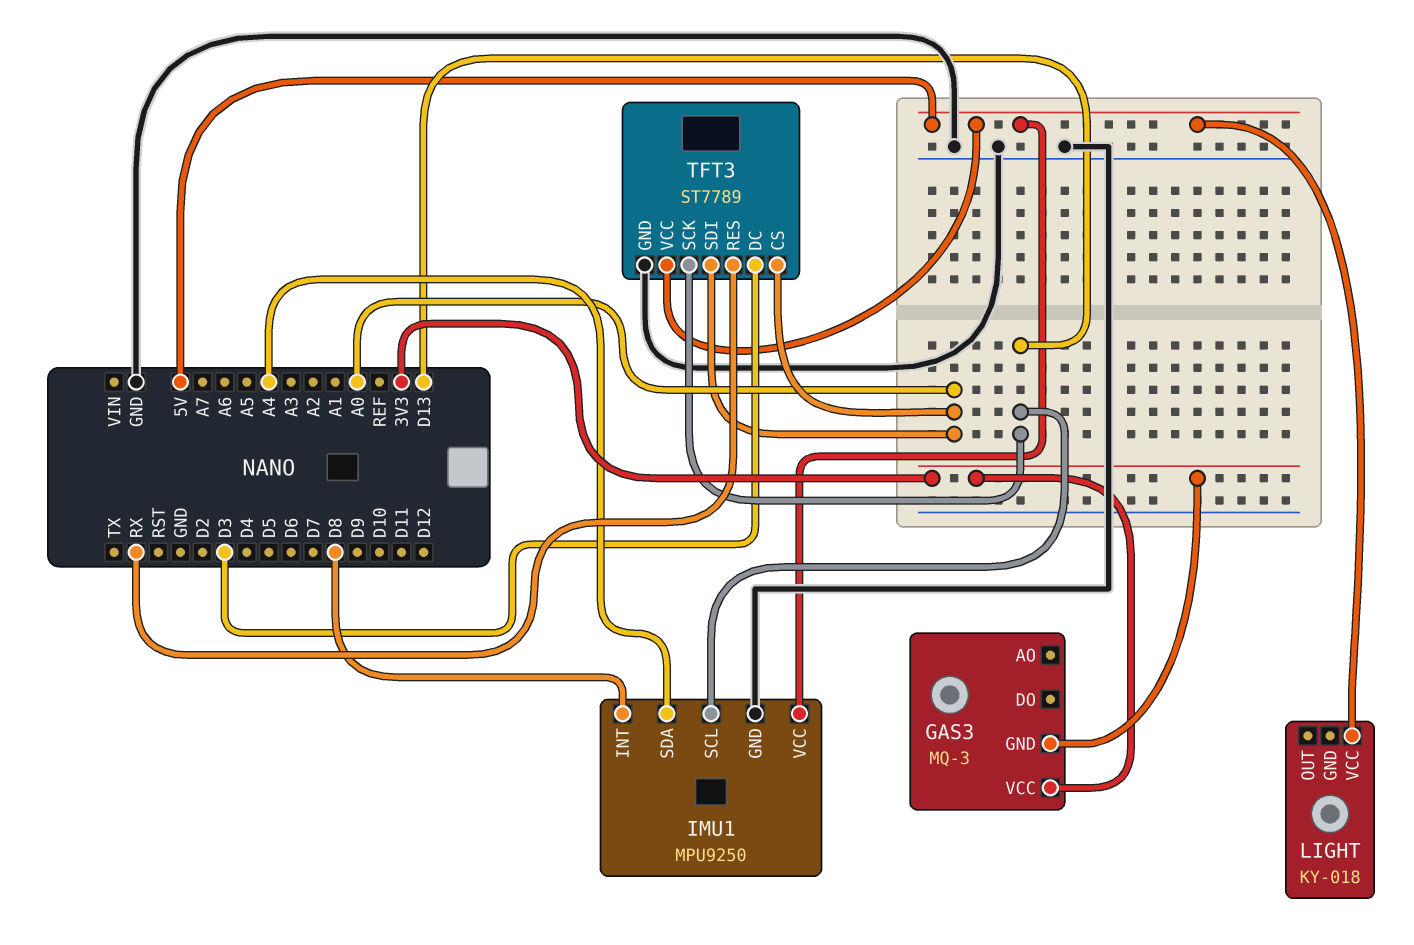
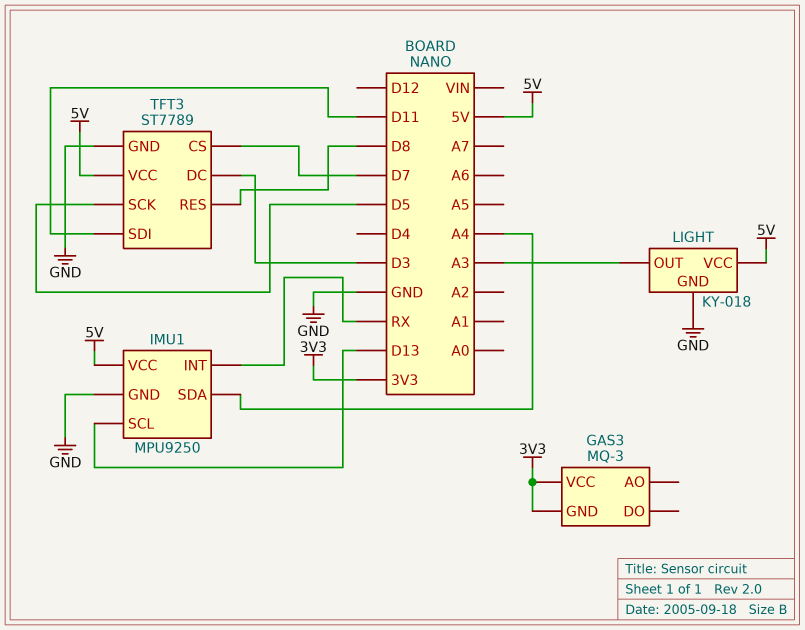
IMU1 pin INT: D8 -> RX
LIGHT pin GND: none -> GND
LIGHT pin OUT: none -> A3
TFT3 pin CS: A0 -> D7
TFT3 pin RES: RX -> D8
TFT3 pin SCK: D13 -> D5
TFT3 pin SDI: A0 -> D11

